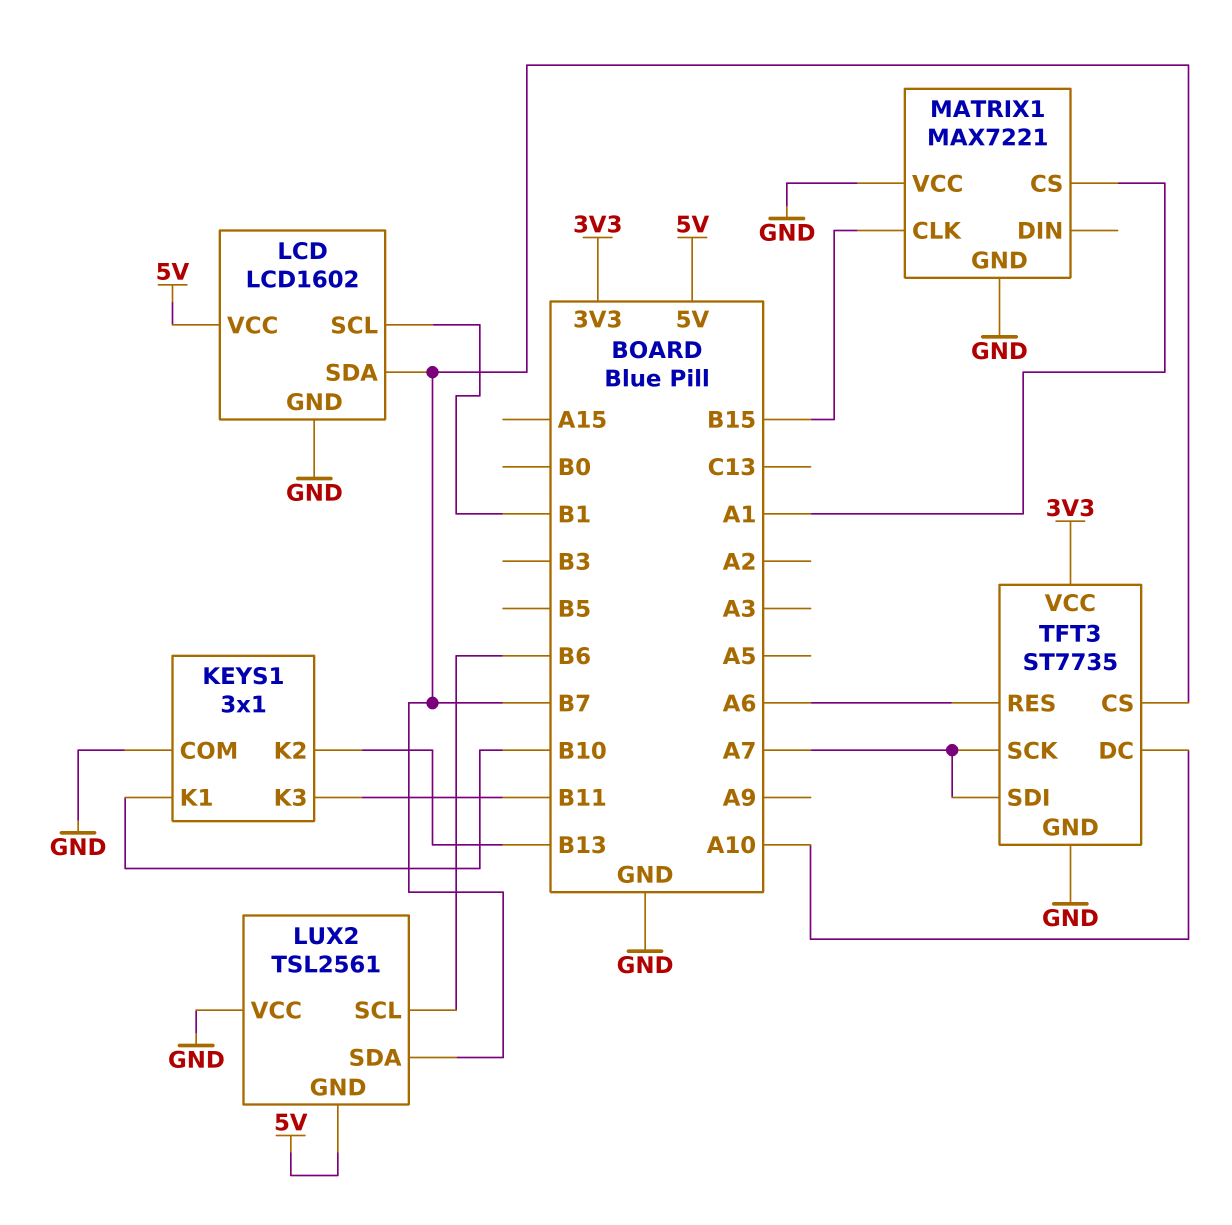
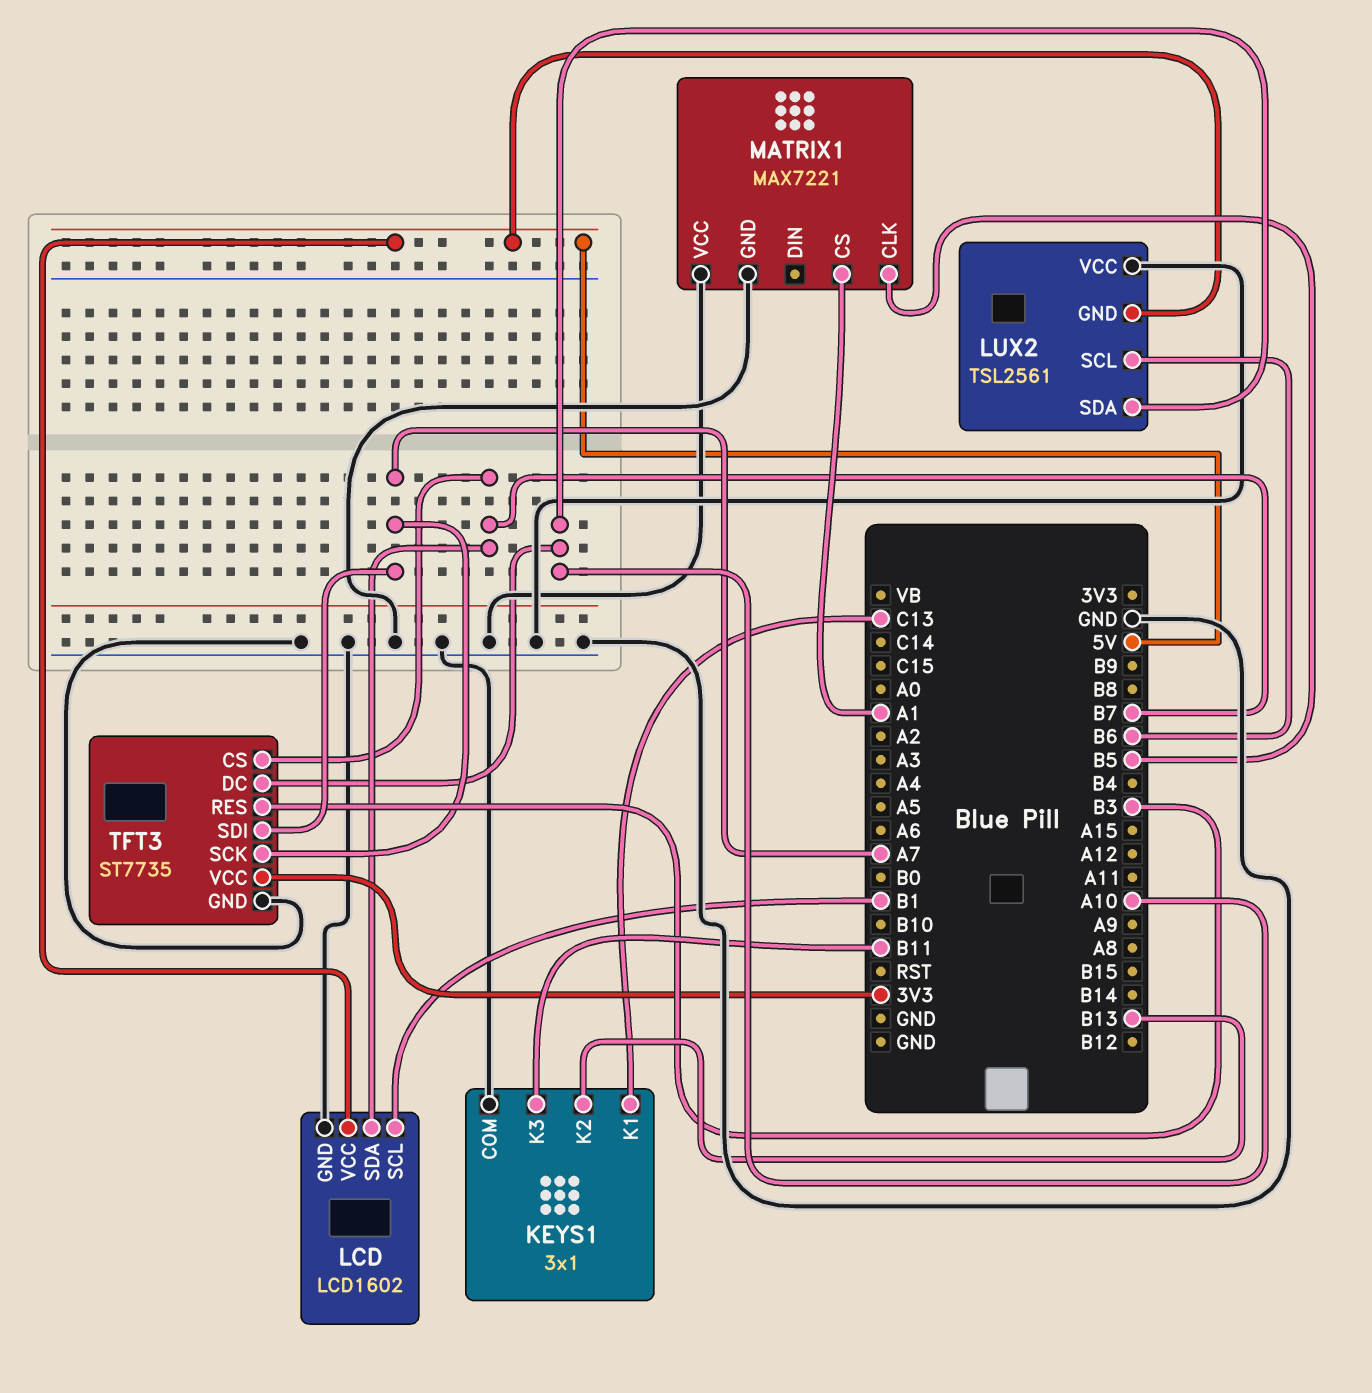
KEYS1 pin K1: B10 -> C13
LUX2 pin SDA: B7 -> A10
MATRIX1 pin CLK: B15 -> B5
TFT3 pin RES: A6 -> B3

